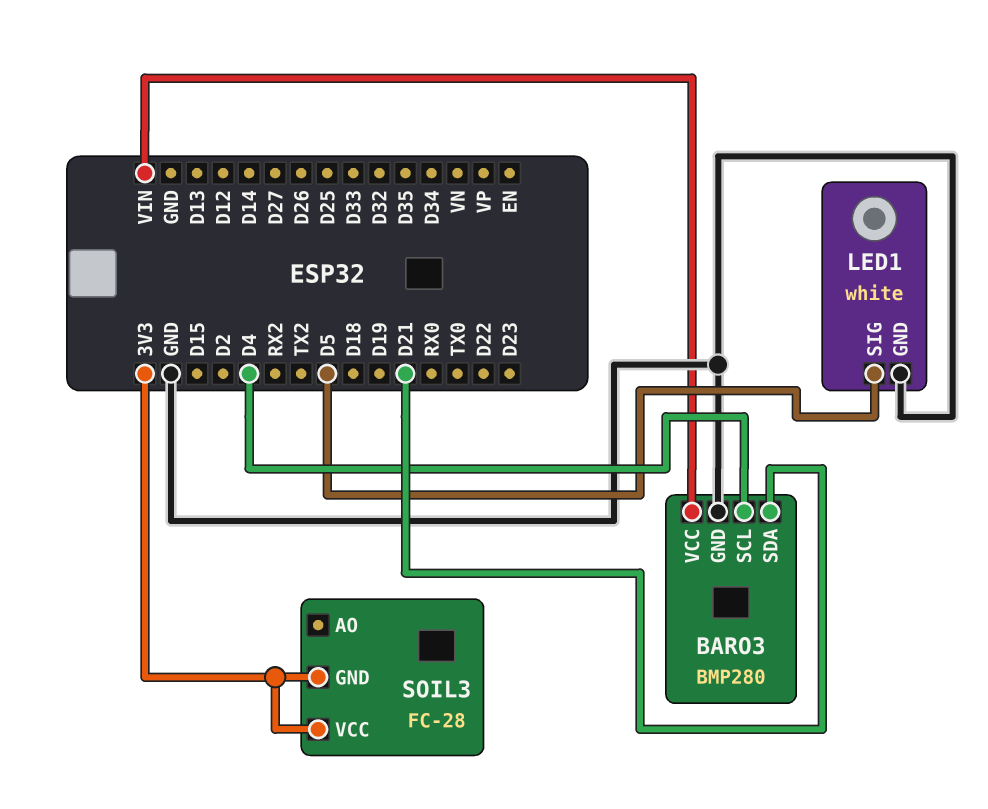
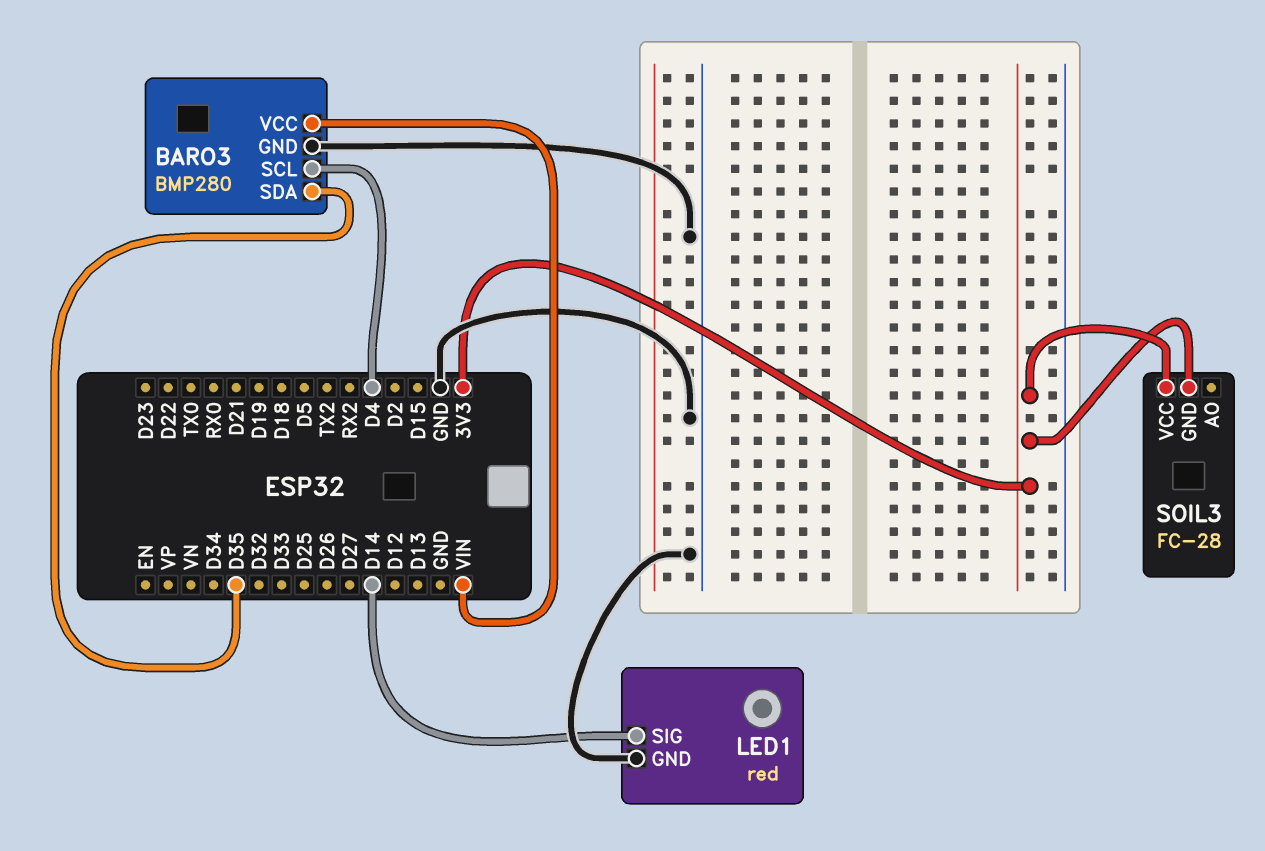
BARO3 pin SDA: D21 -> D35
LED1: white -> red
LED1 pin SIG: D5 -> D14

